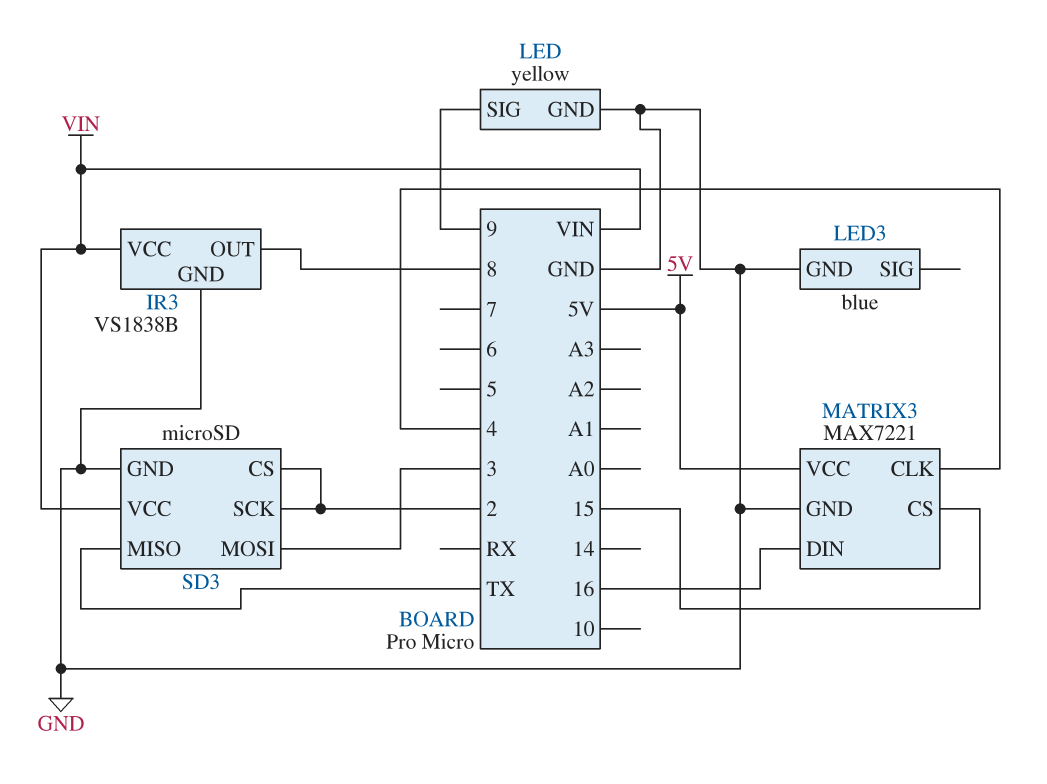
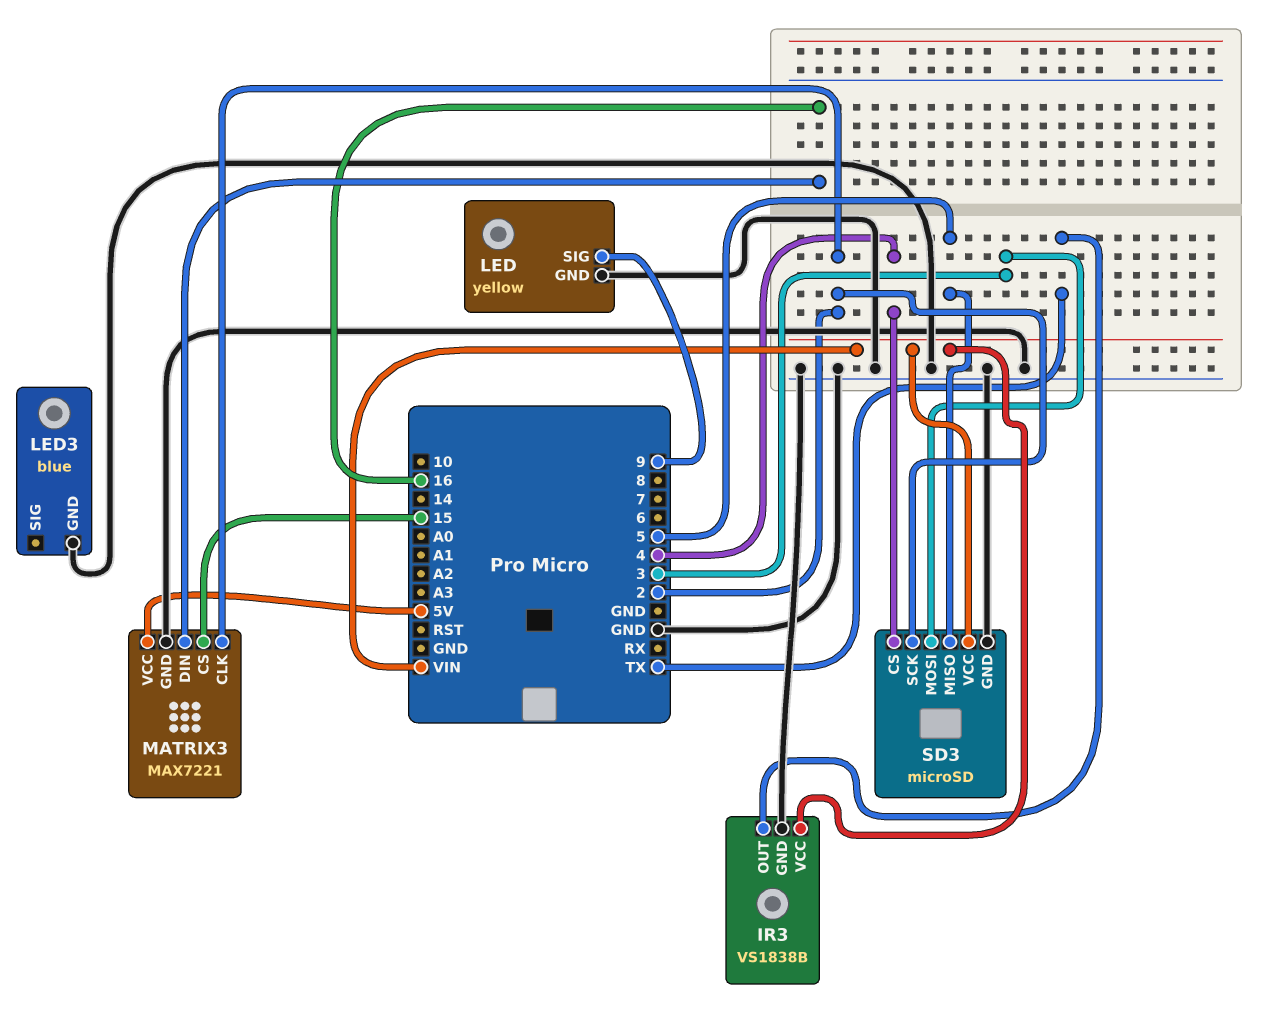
IR3 pin OUT: 8 -> TX
MATRIX3 pin CLK: 4 -> 2
SD3 pin CS: 2 -> 4
SD3 pin MISO: TX -> 5

